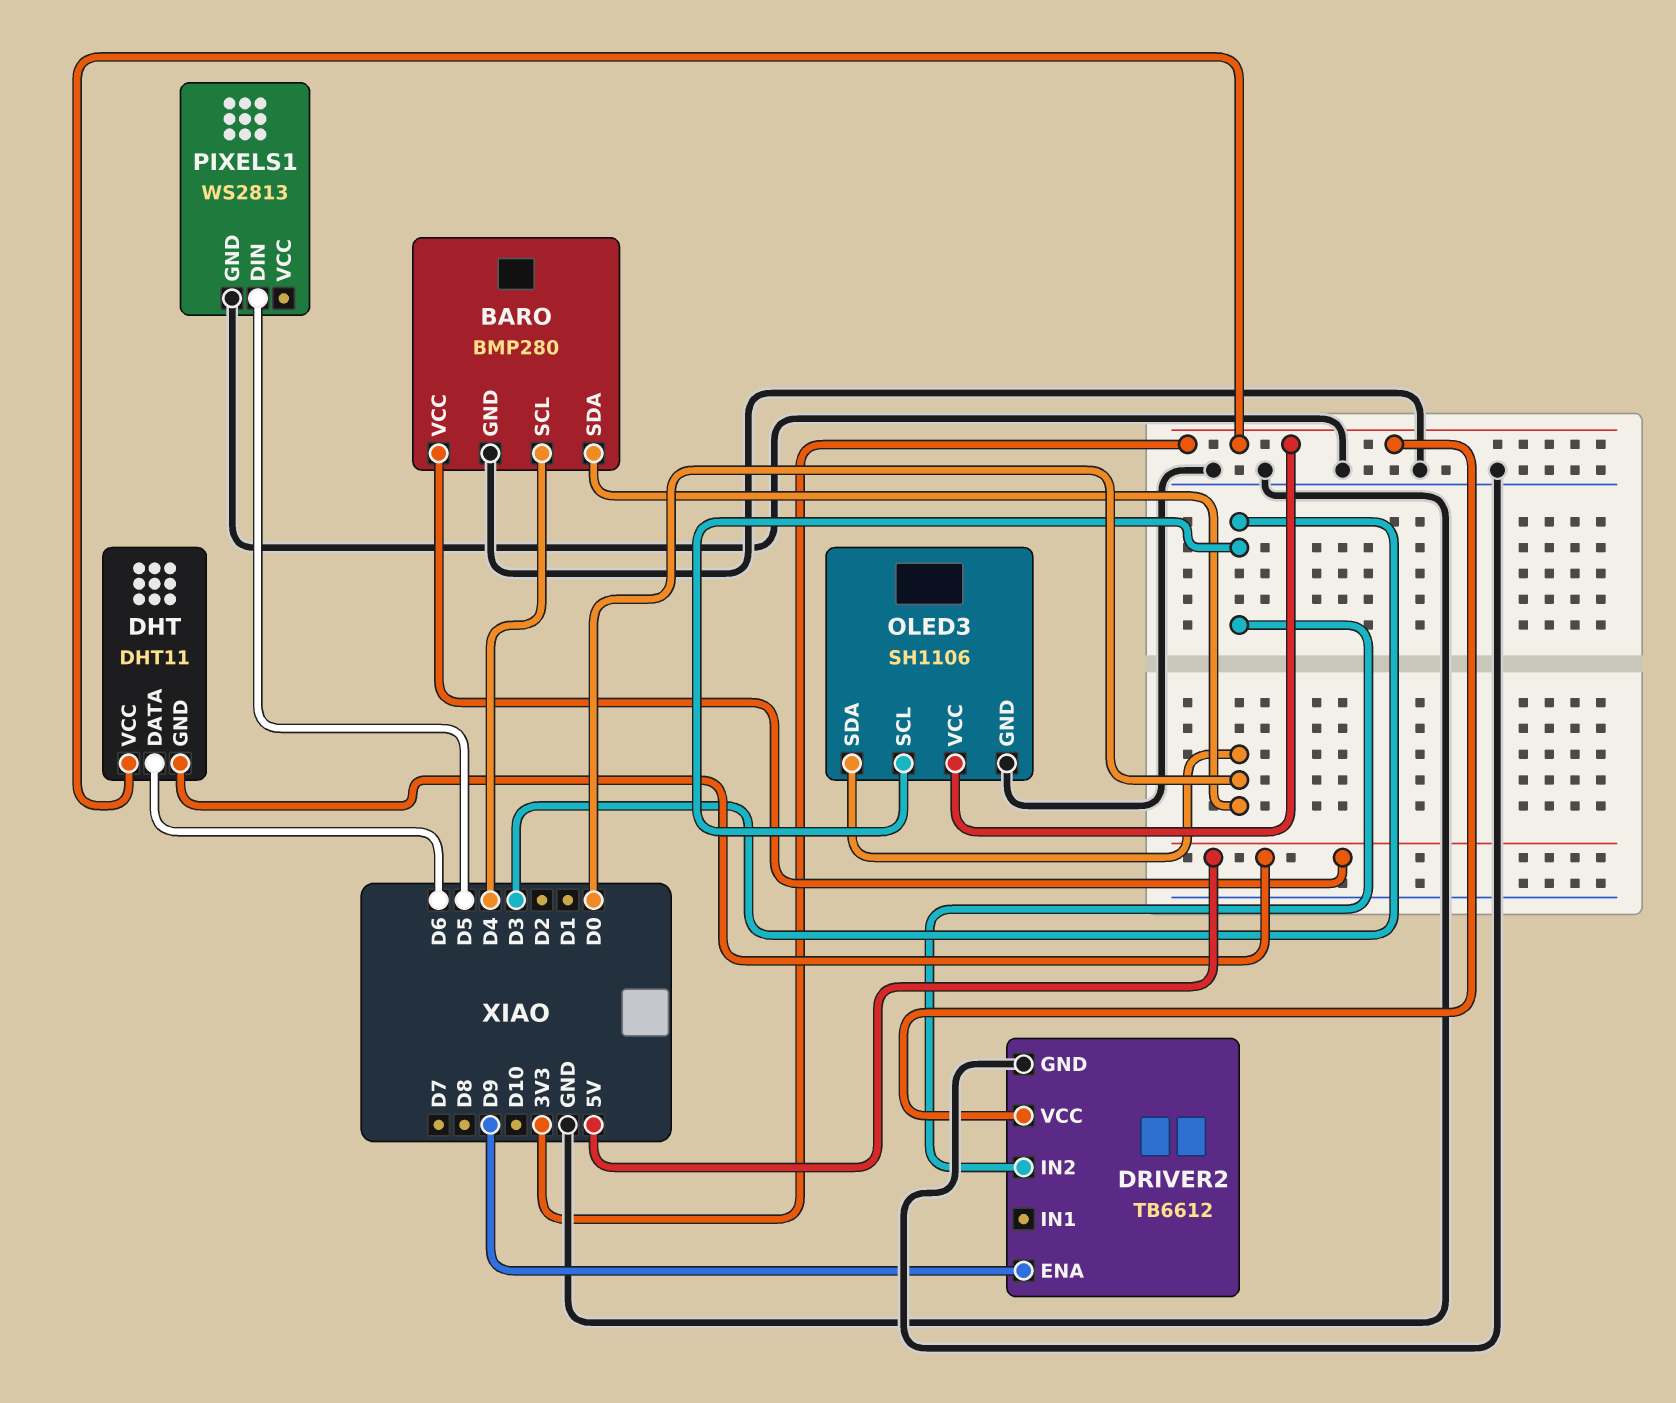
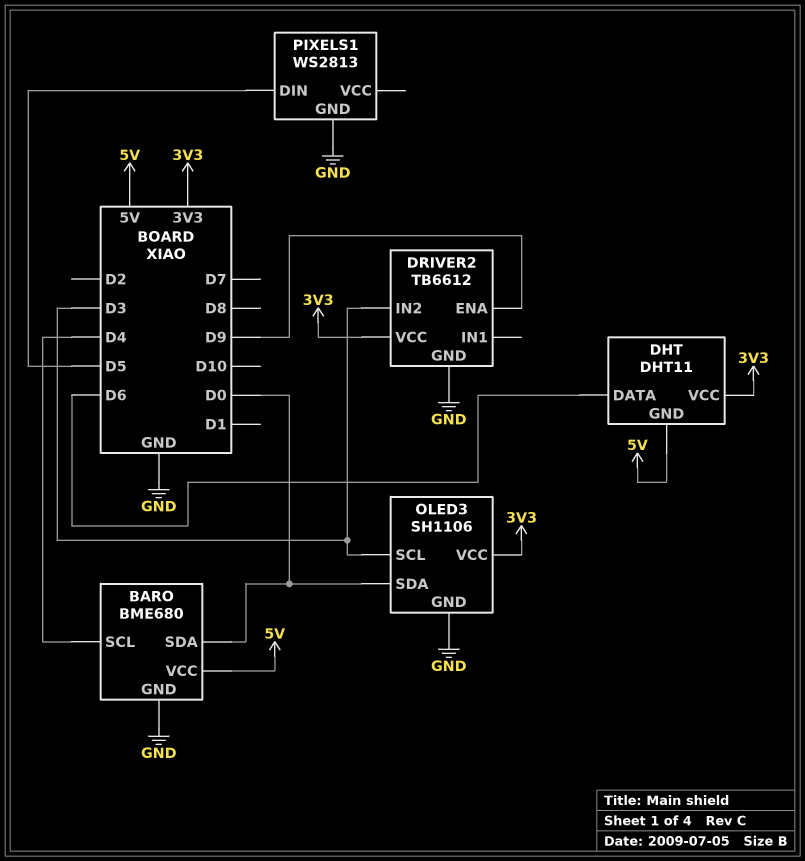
BARO: BMP280 -> BME680

